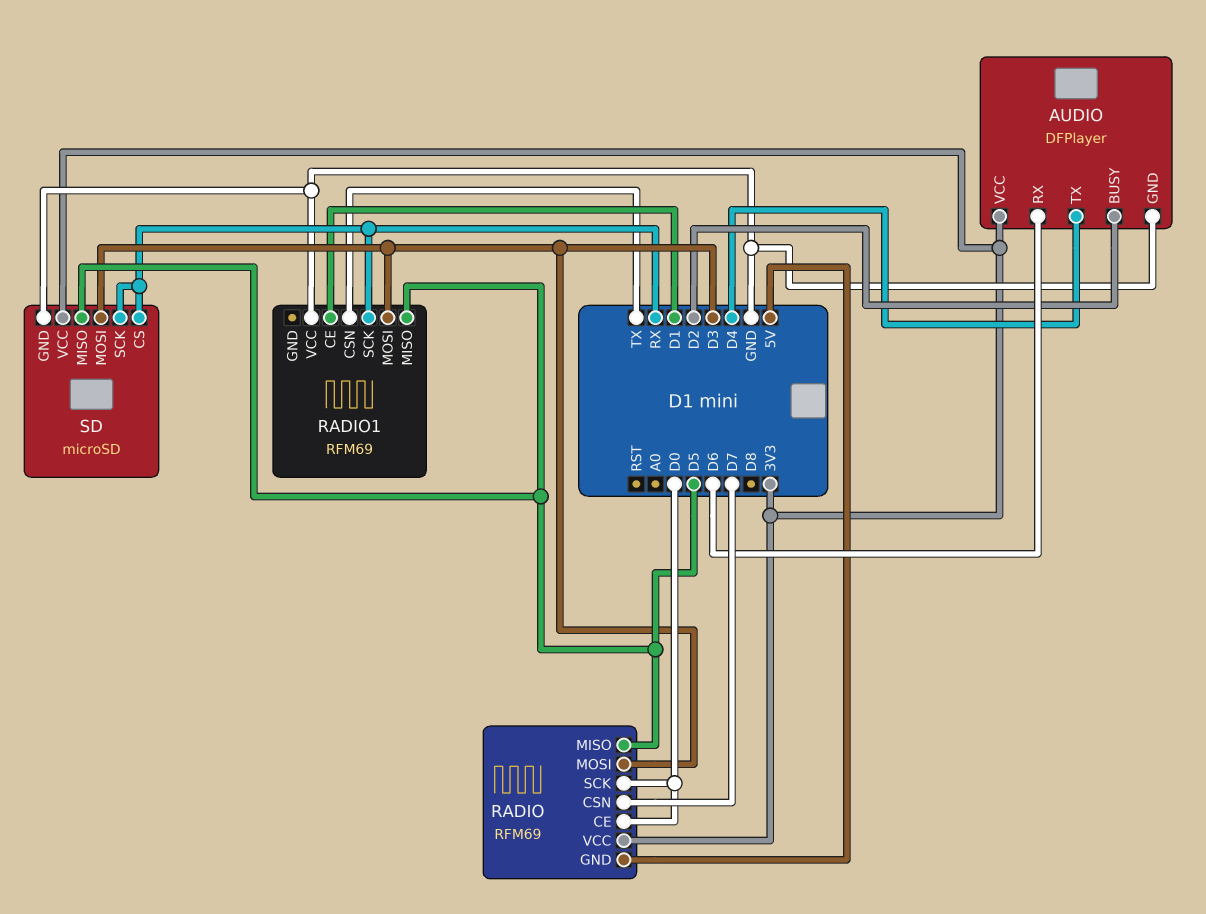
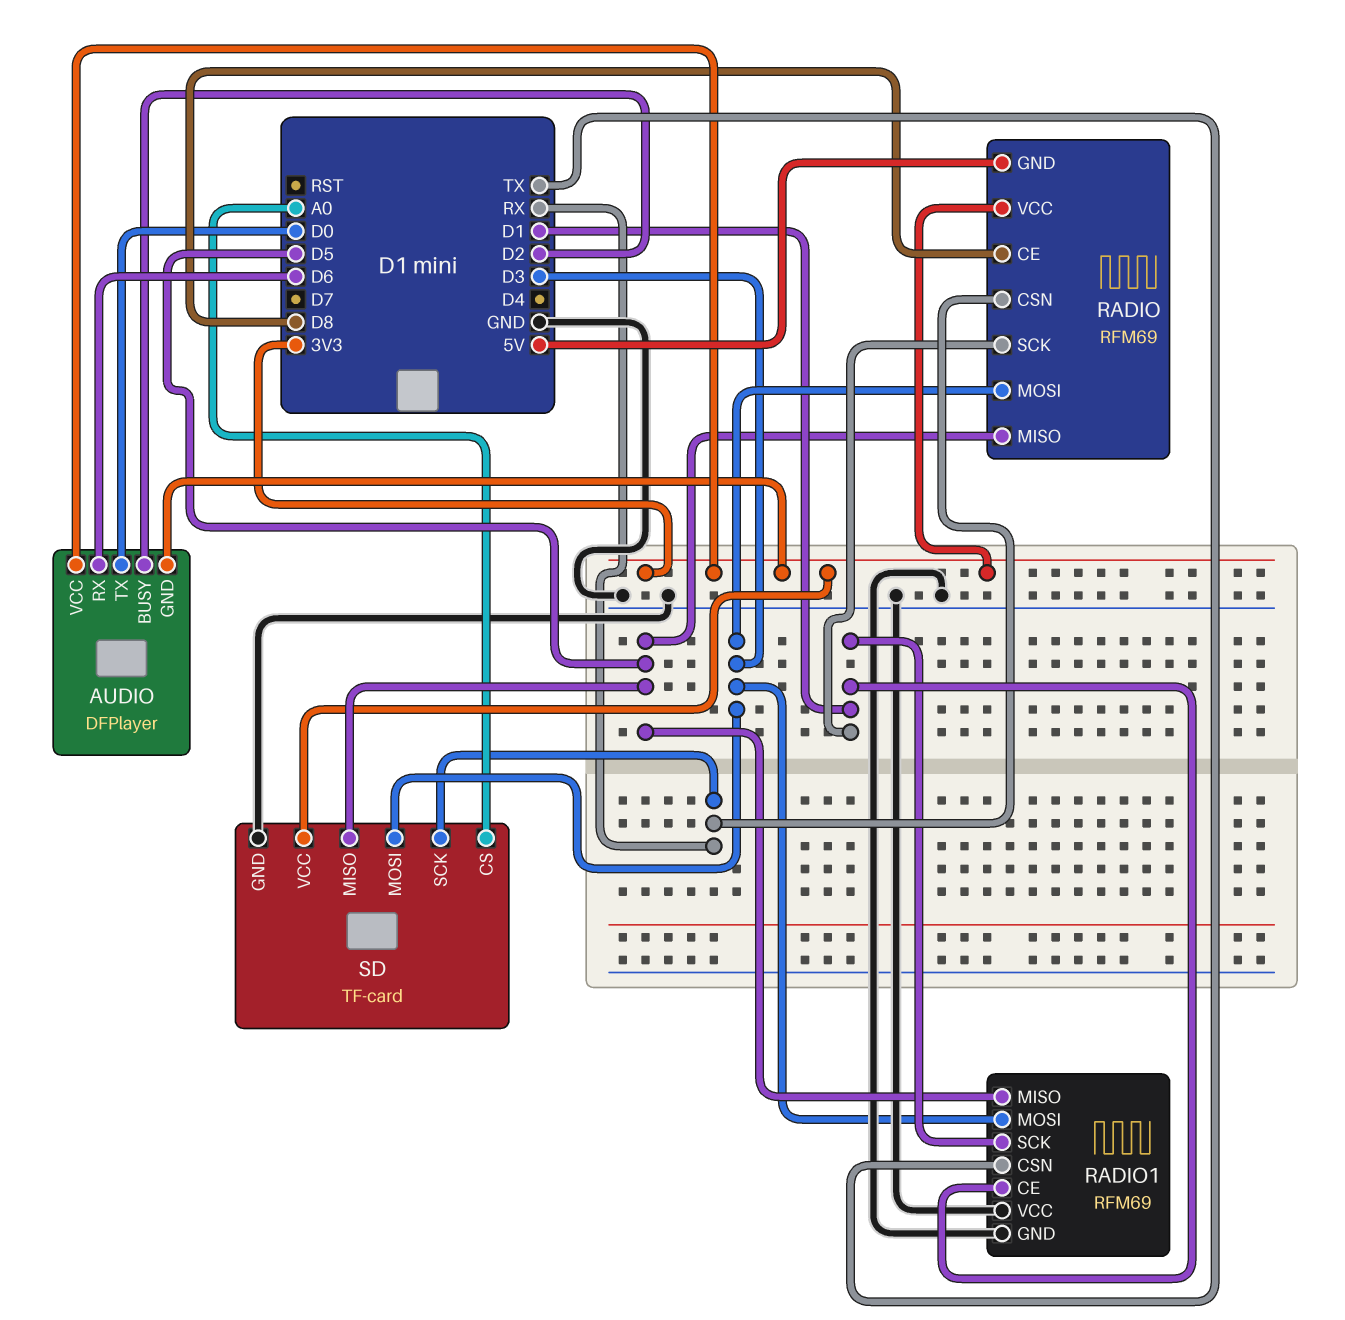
AUDIO pin GND: GND -> 3V3
AUDIO pin TX: D4 -> D0
RADIO pin CE: D0 -> D8
RADIO pin CSN: D7 -> RX
RADIO pin SCK: D0 -> D1
RADIO1 pin GND: none -> GND
RADIO1 pin SCK: RX -> D1
SD: microSD -> TF-card
SD pin CS: RX -> A0

